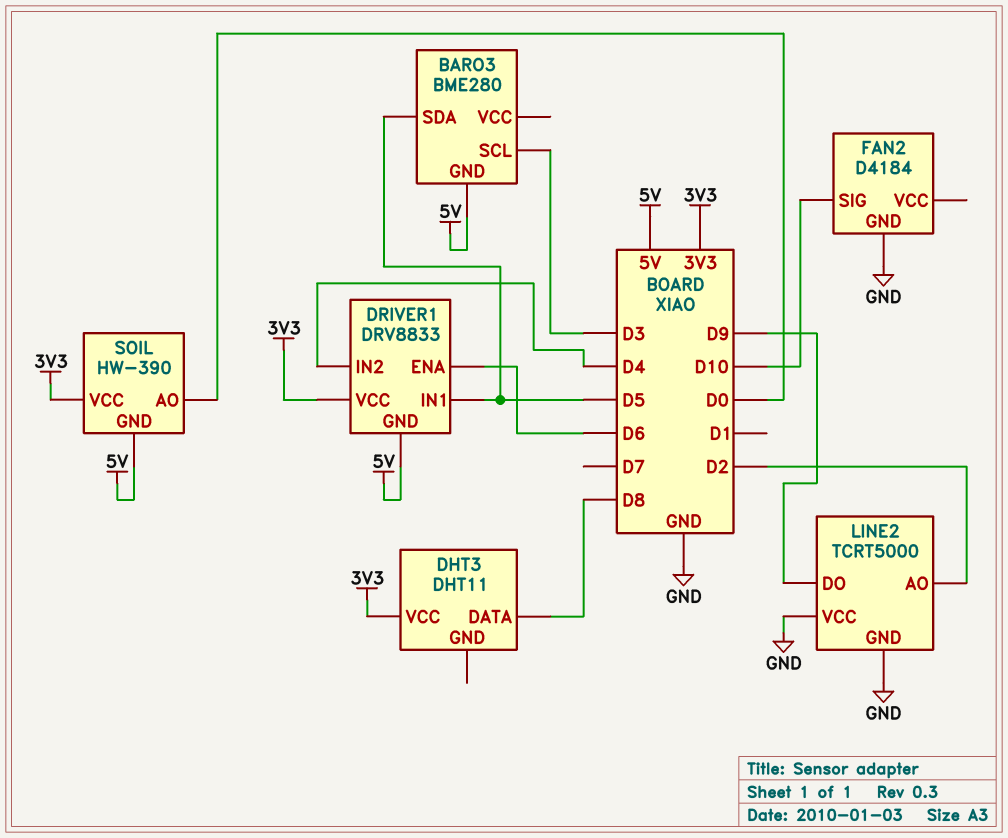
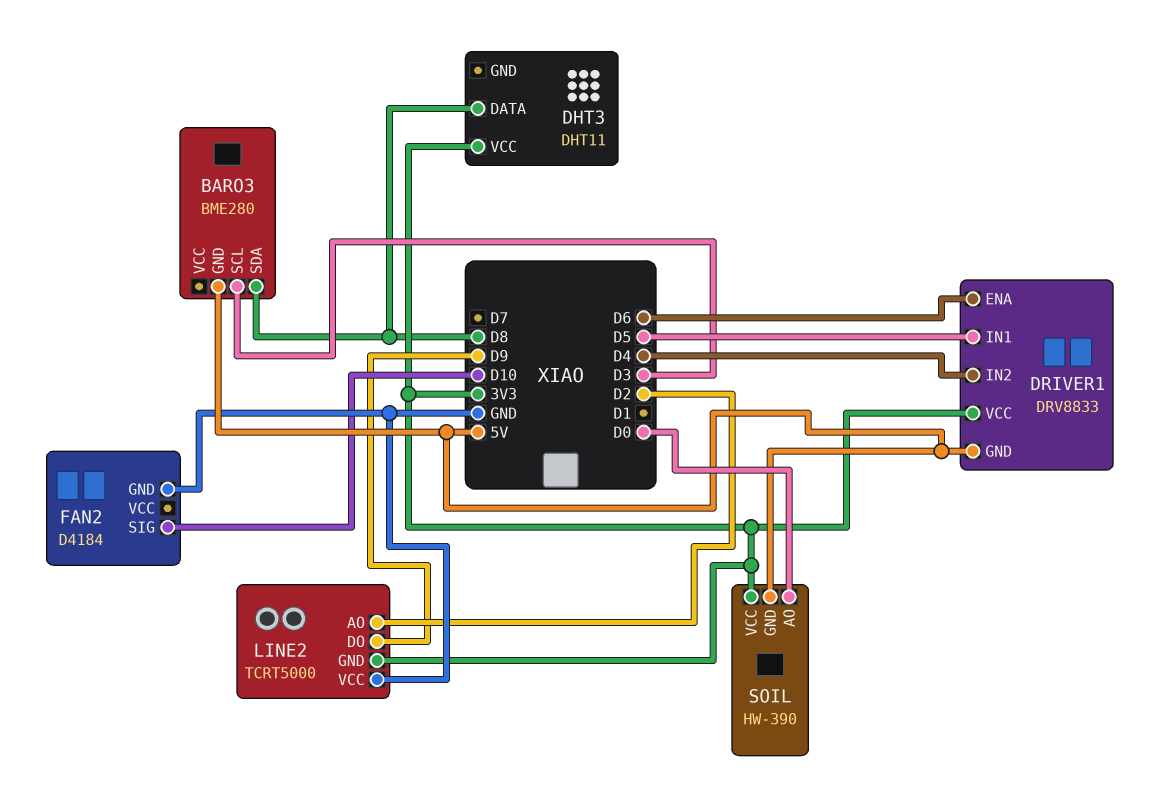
BARO3 pin SDA: D5 -> D8
LINE2 pin GND: GND -> 3V3

